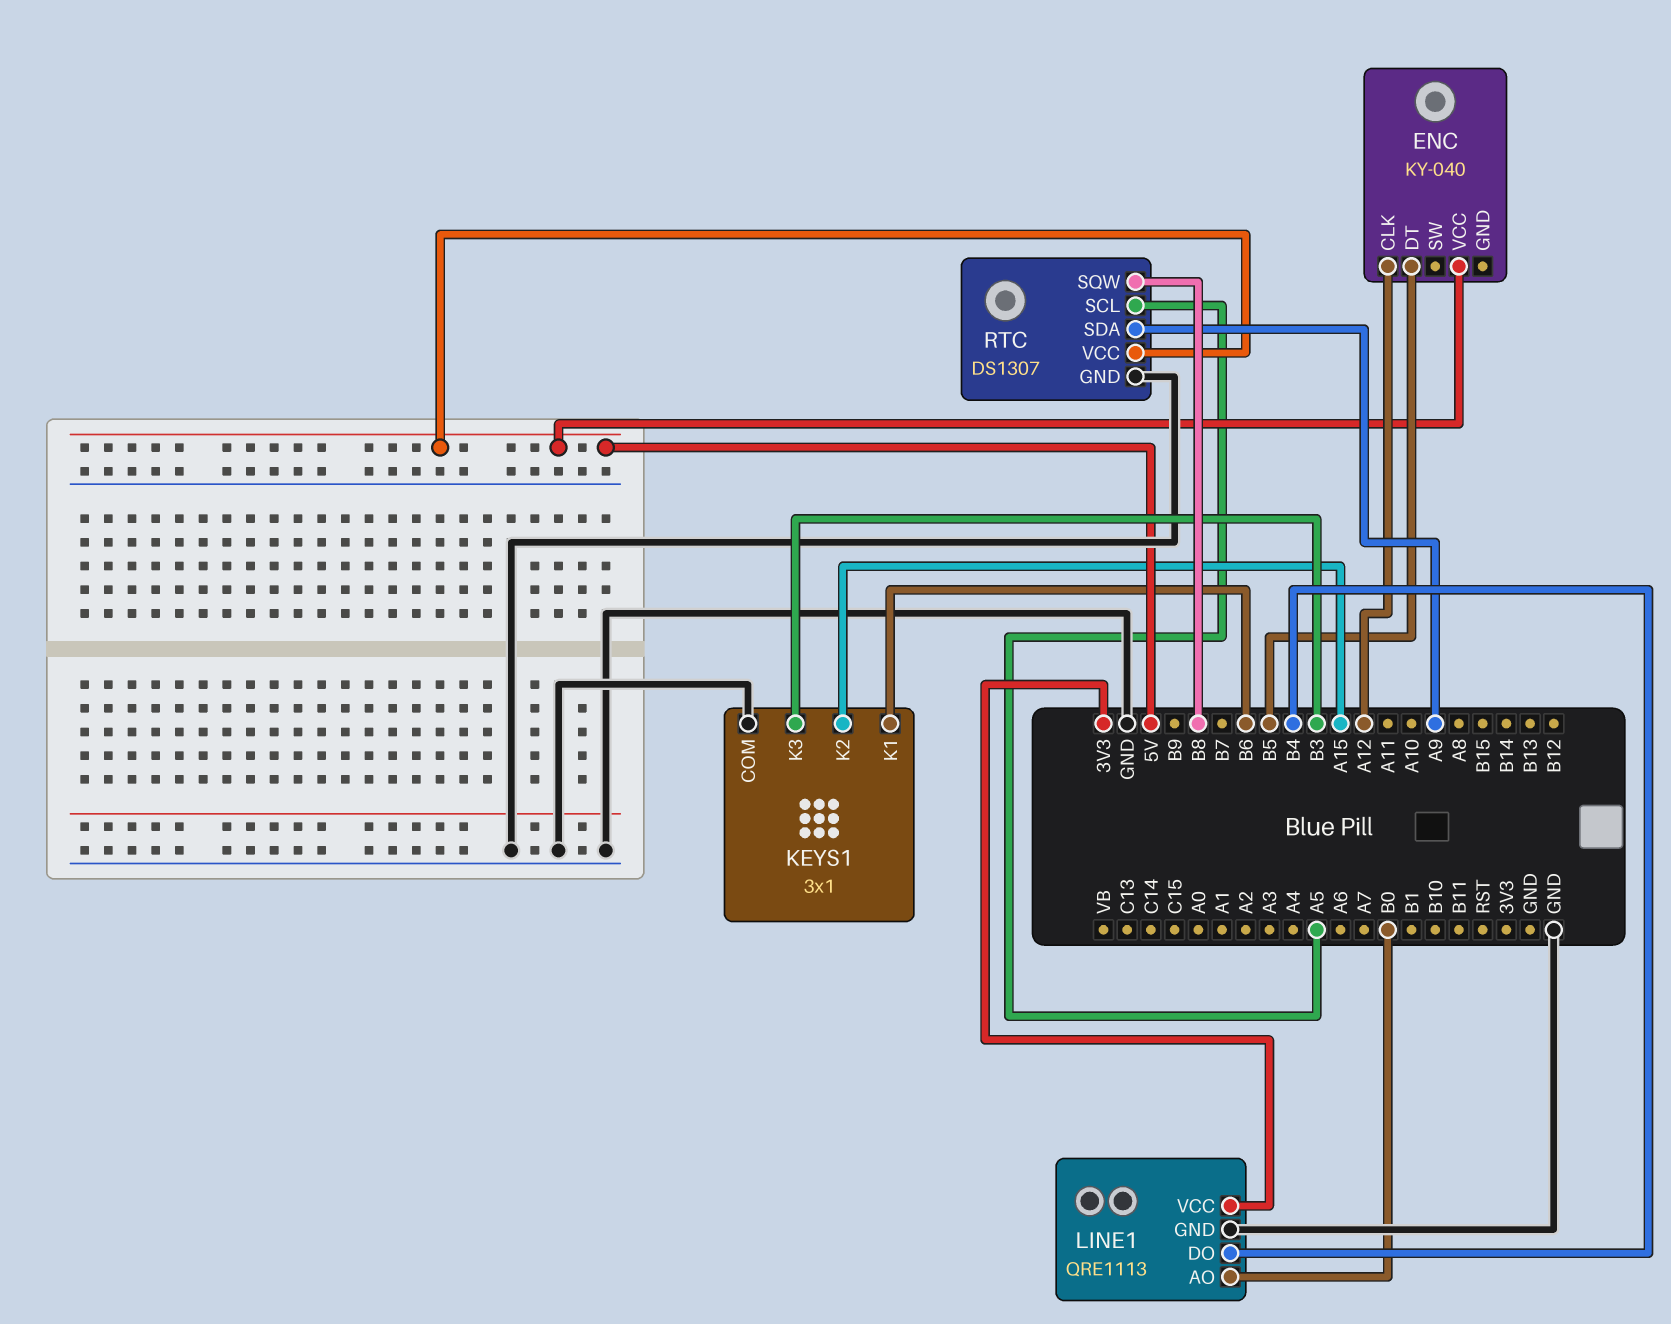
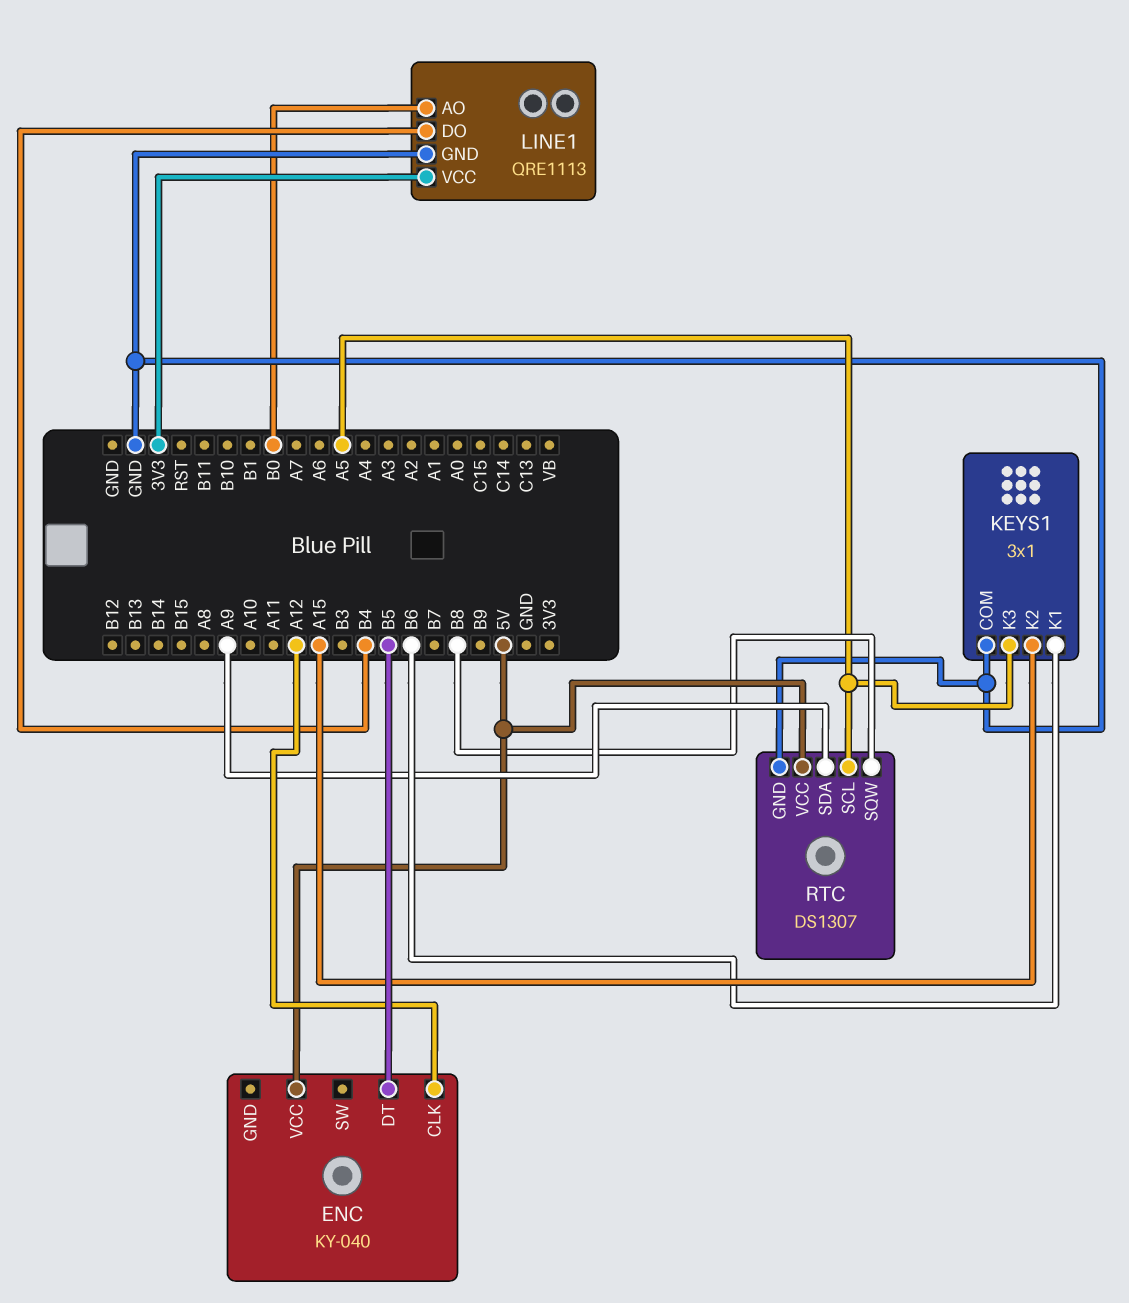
KEYS1 pin K3: B3 -> A5

